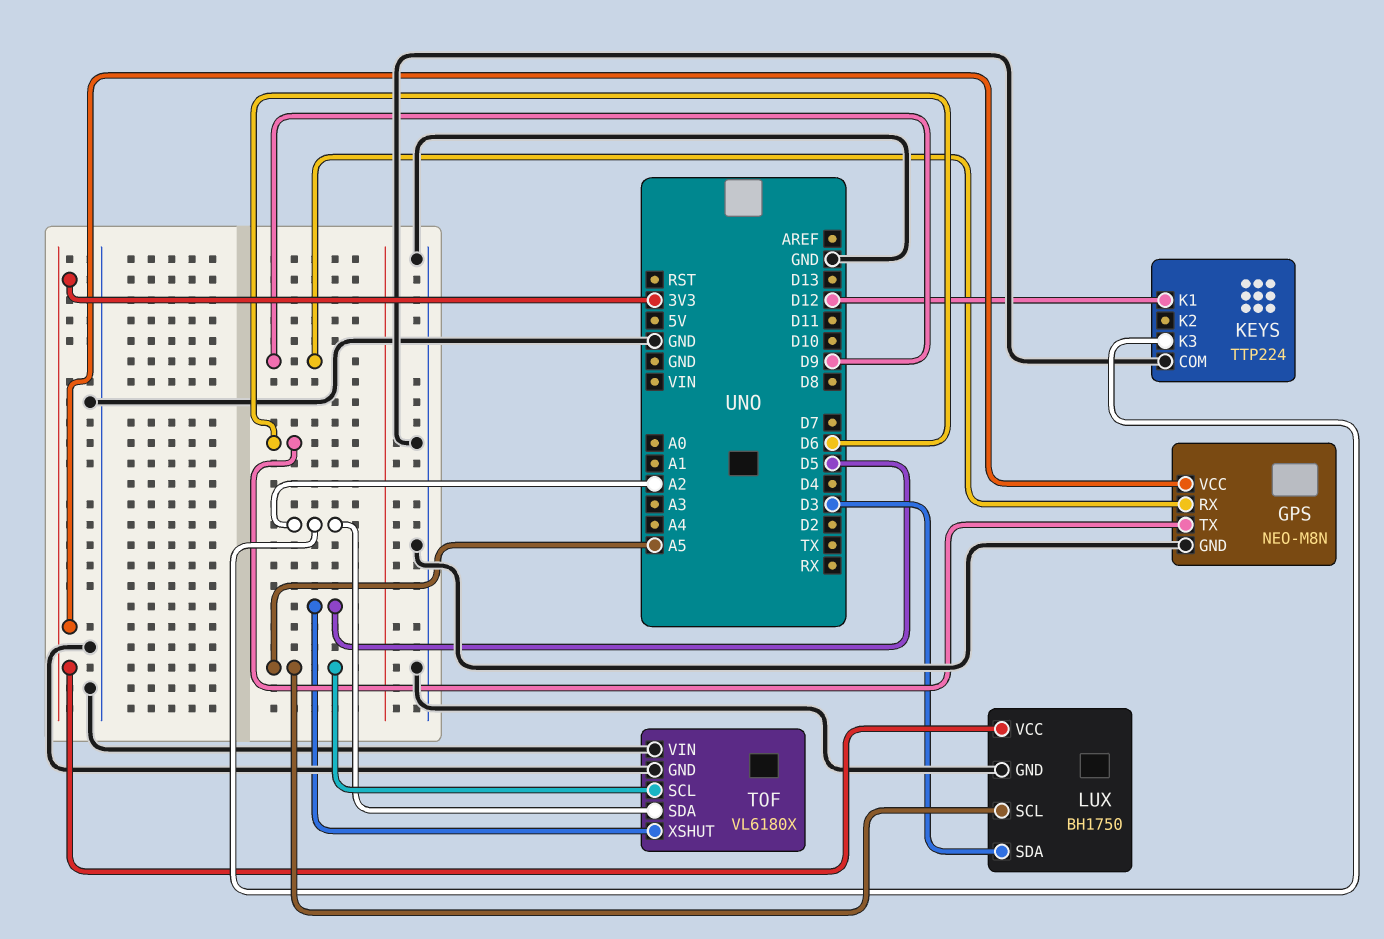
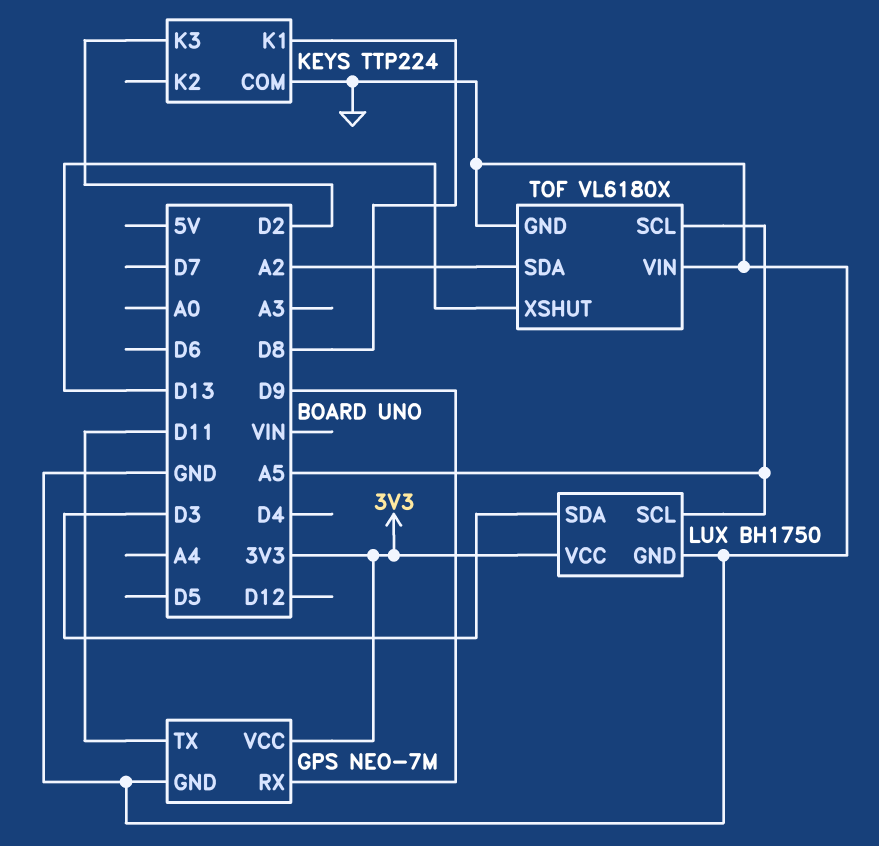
GPS: NEO-M8N -> NEO-7M
GPS pin TX: D6 -> D11
KEYS pin K1: D12 -> D8
KEYS pin K3: A2 -> D2
TOF pin XSHUT: D5 -> D13

